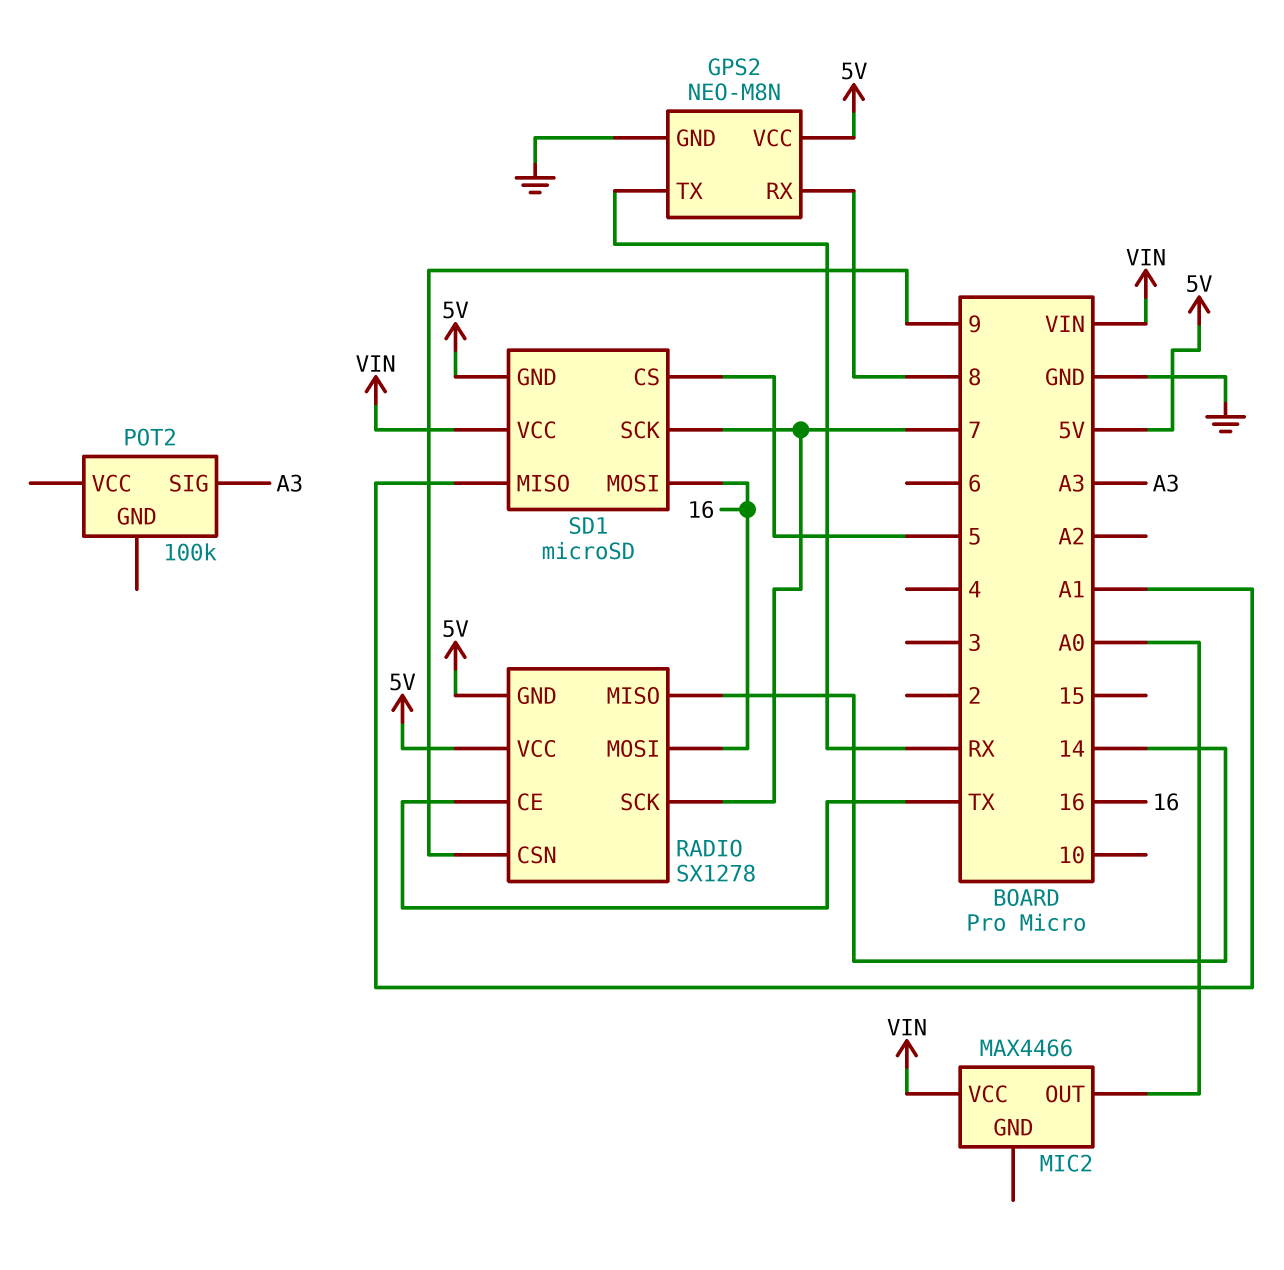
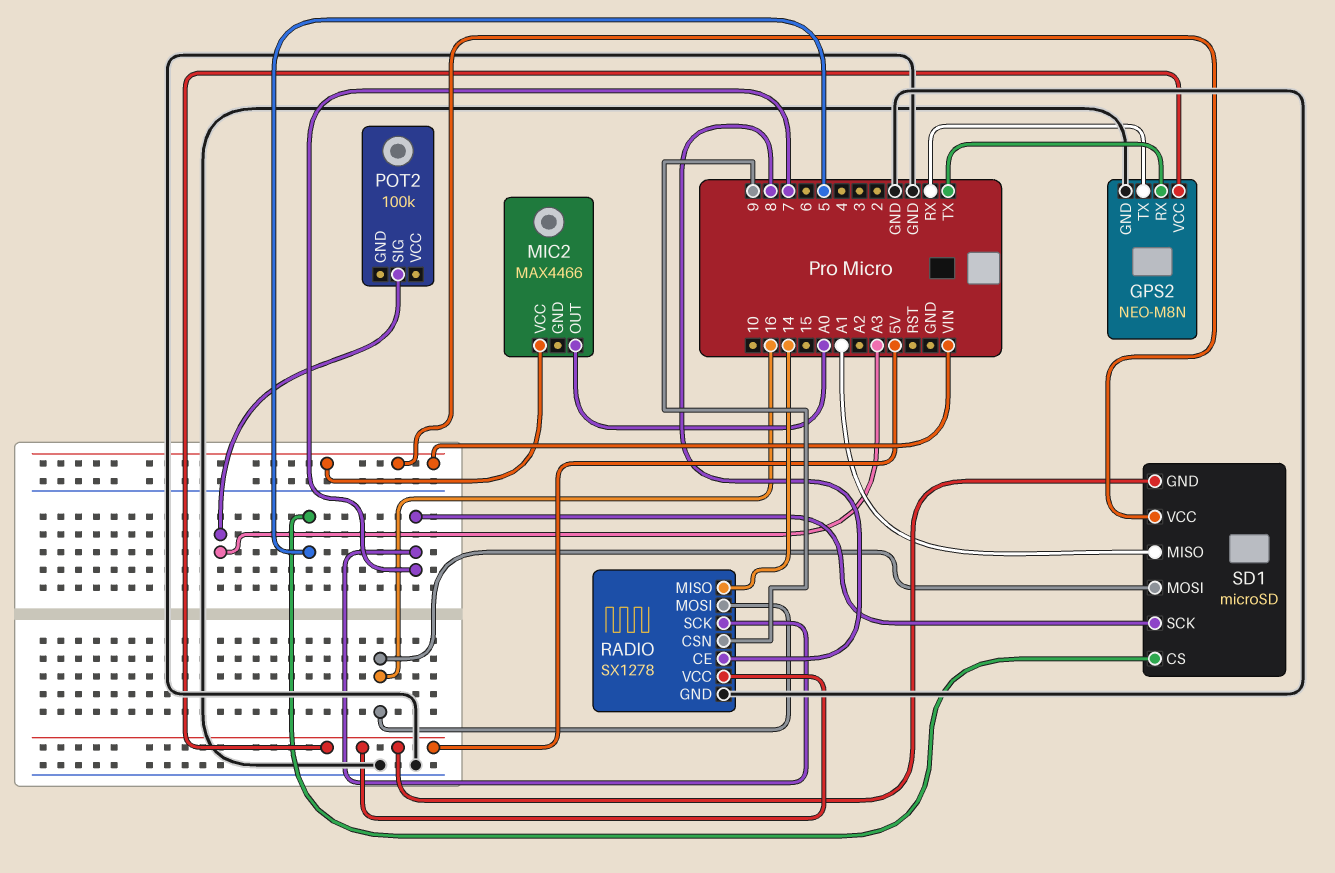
GPS2 pin RX: 8 -> TX
RADIO pin CE: TX -> 8
RADIO pin GND: 5V -> GND

